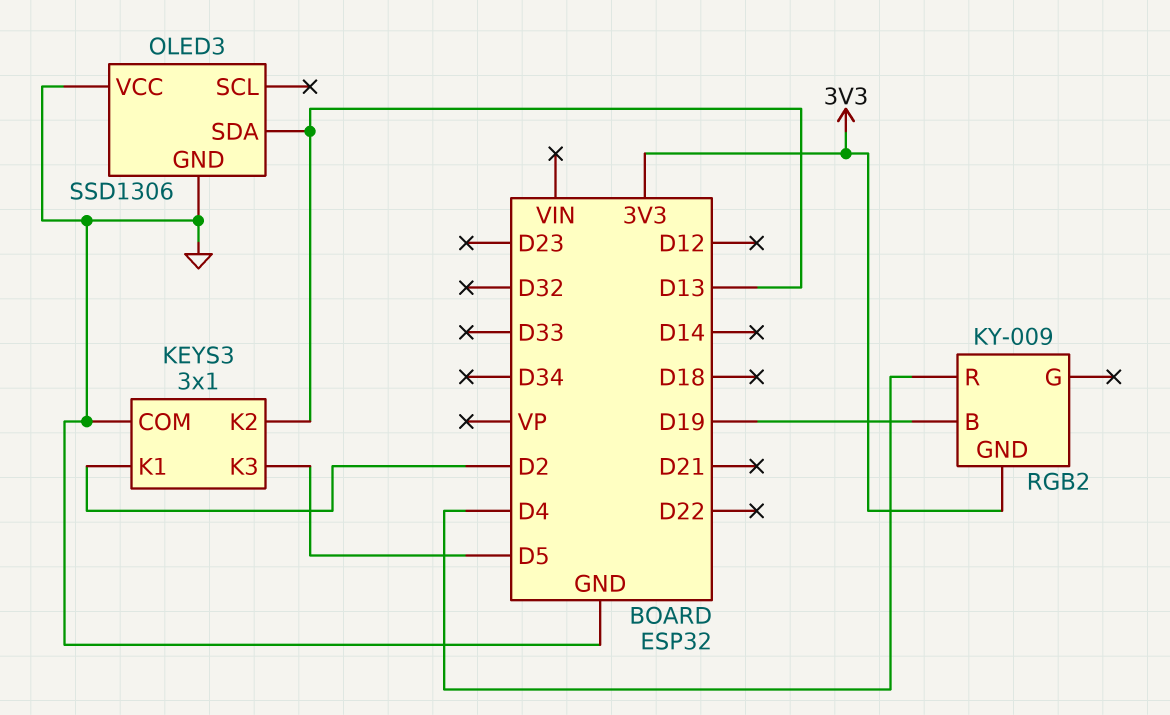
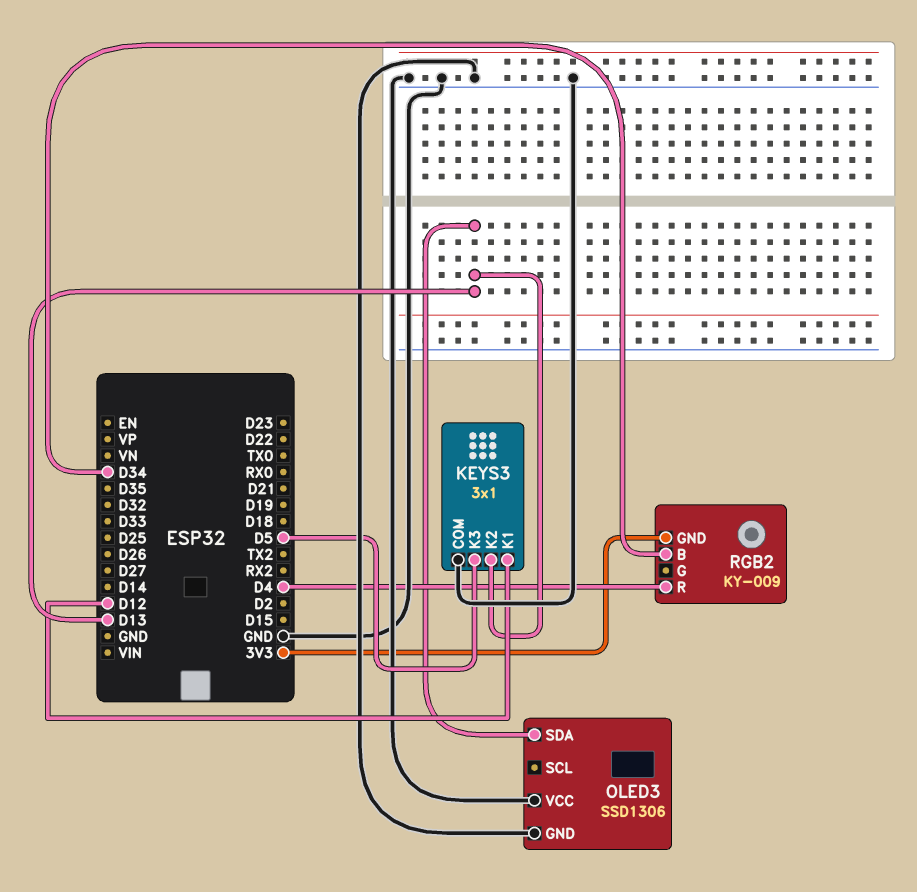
KEYS3 pin K1: D2 -> D12
RGB2 pin B: D19 -> D34

